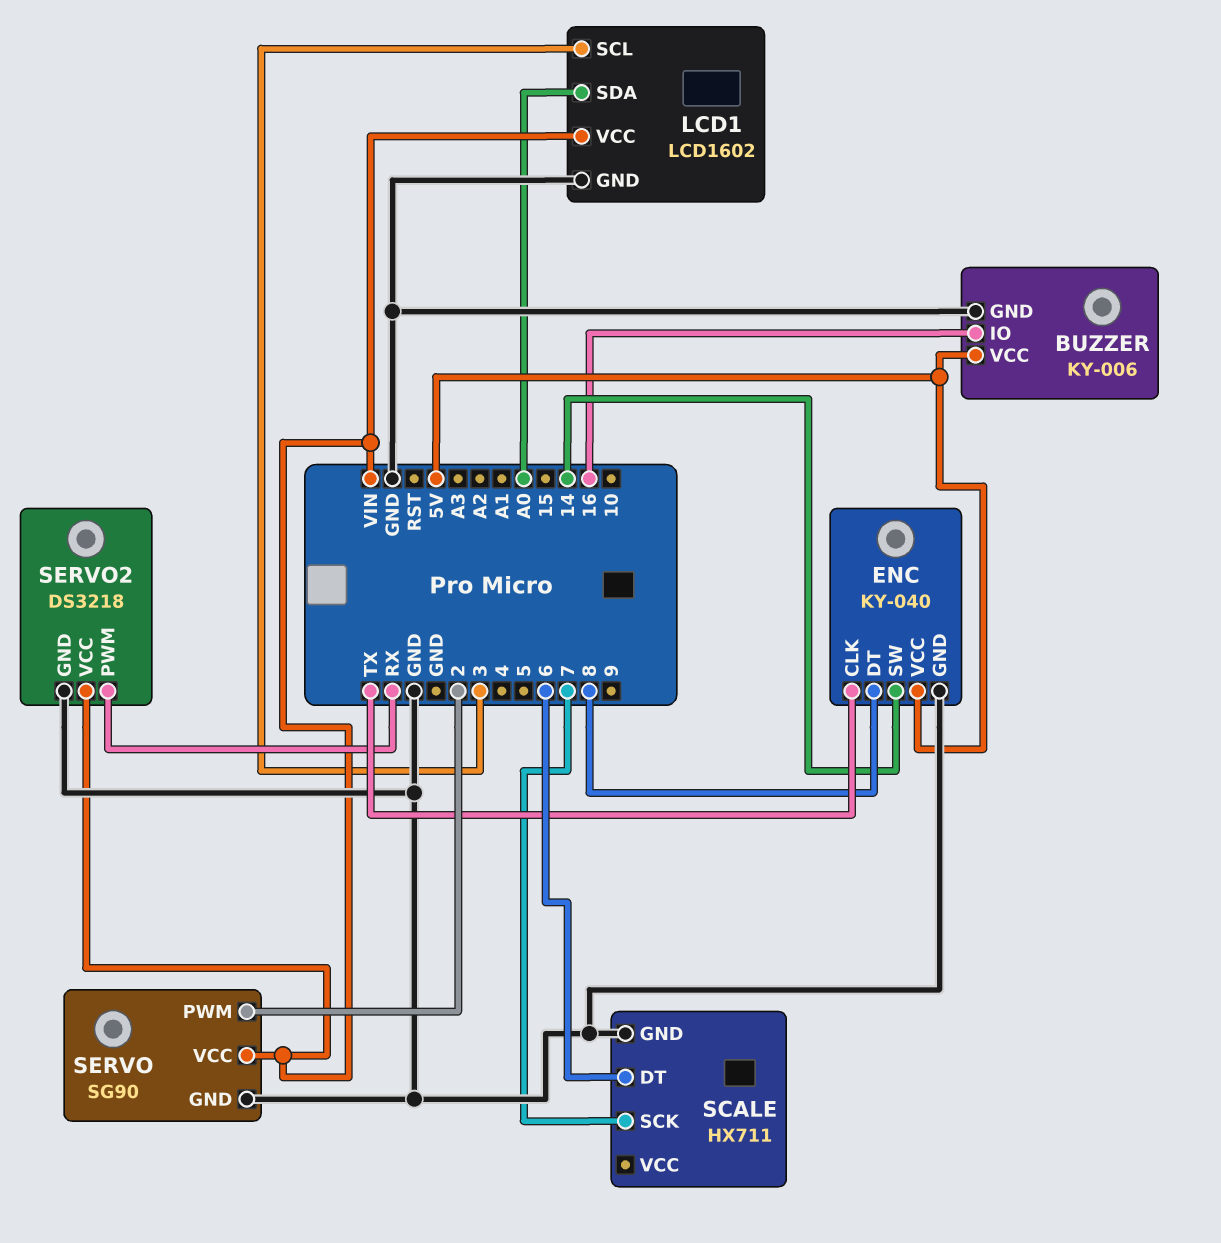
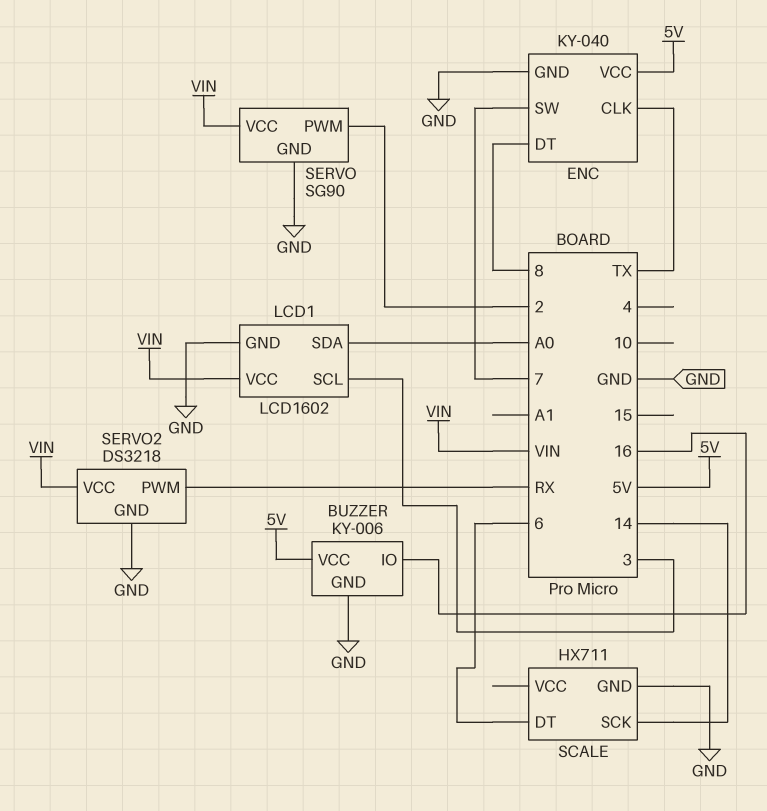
ENC pin SW: 14 -> 7
SCALE pin SCK: 7 -> 14

